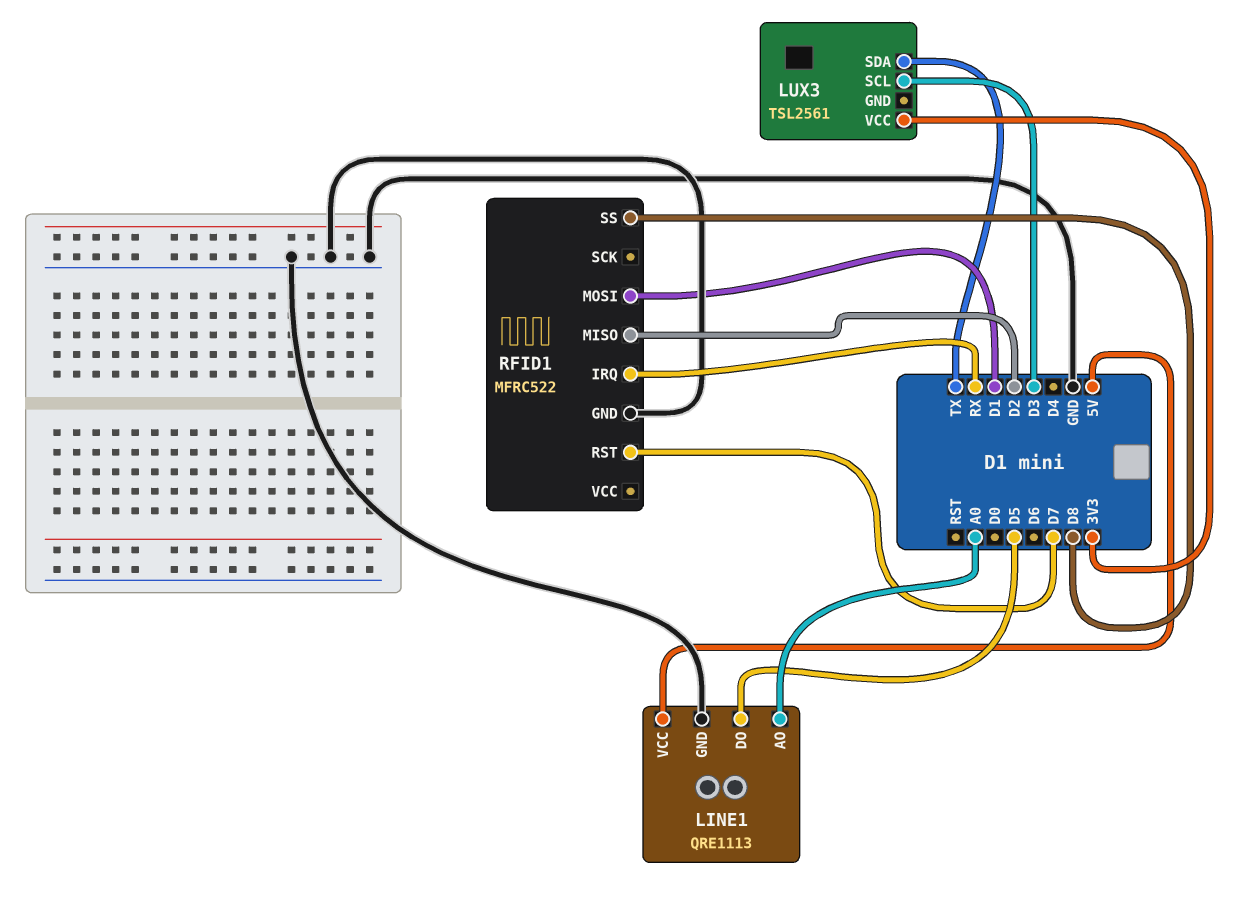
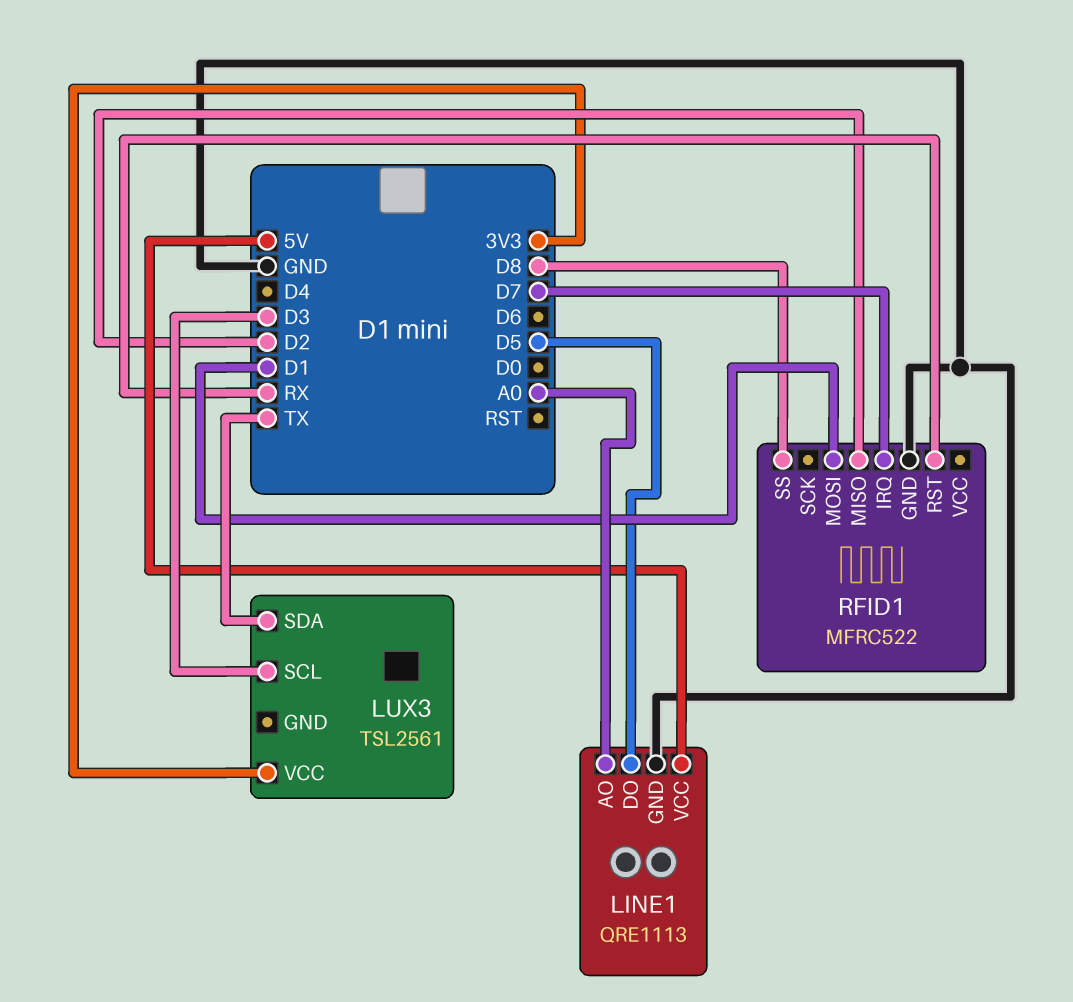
RFID1 pin IRQ: RX -> D7
RFID1 pin RST: D7 -> RX

